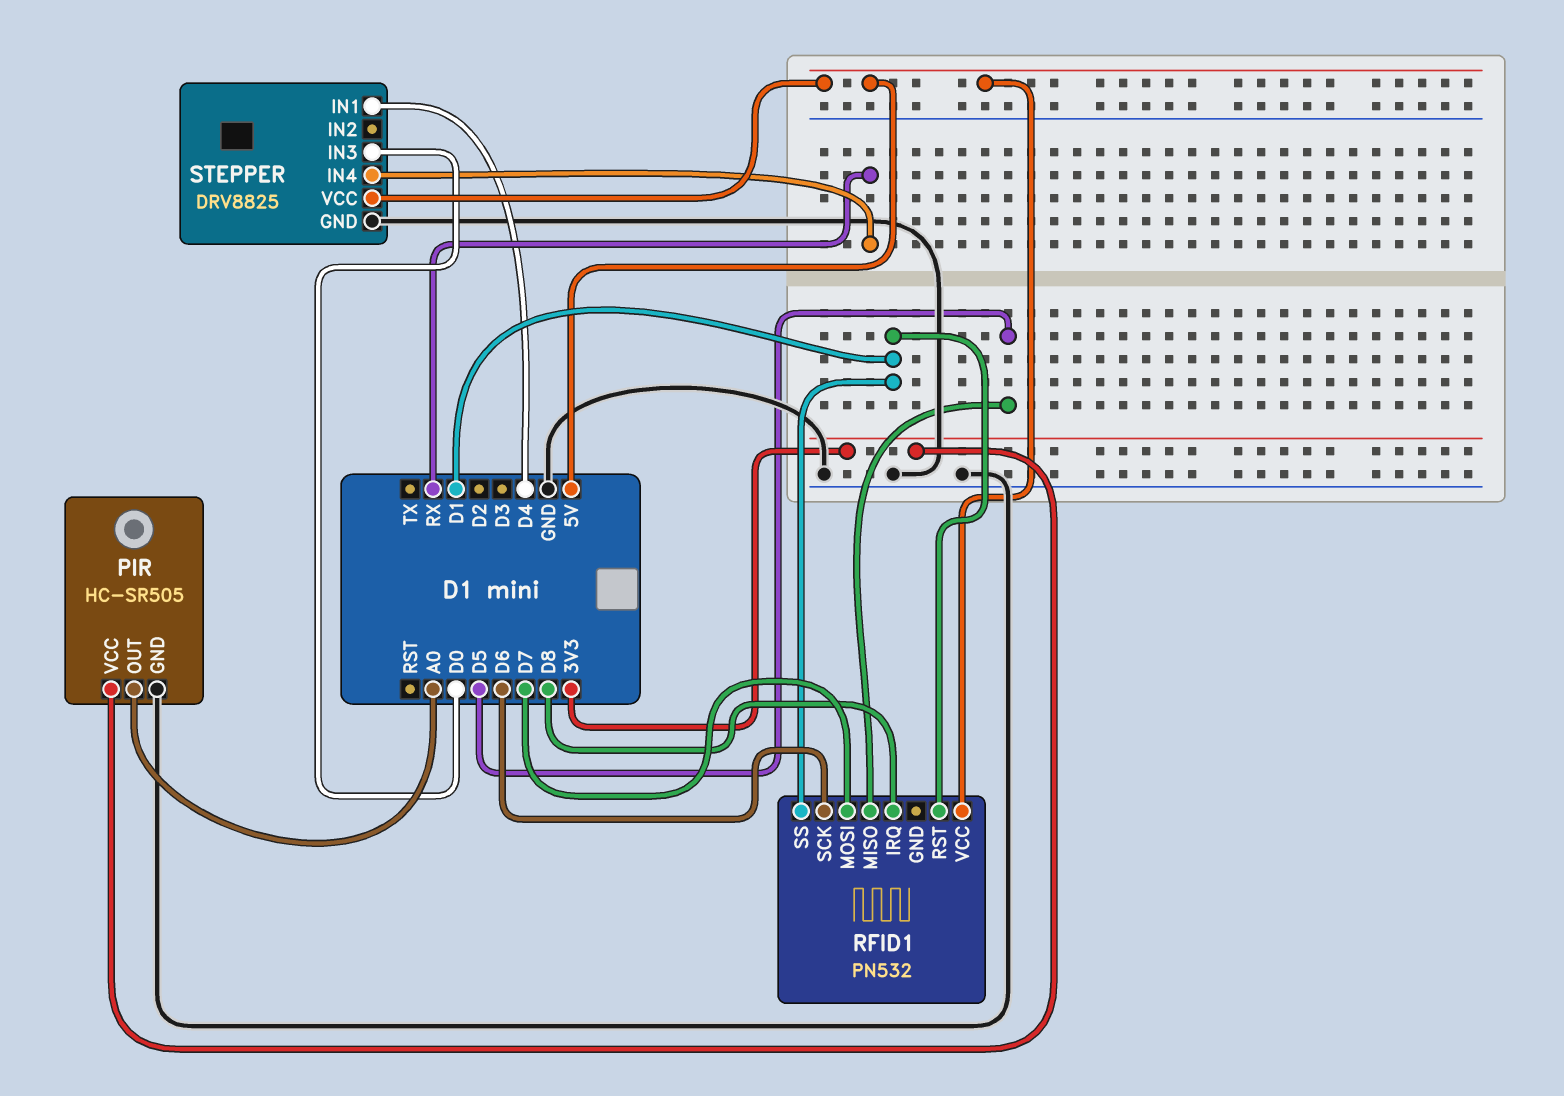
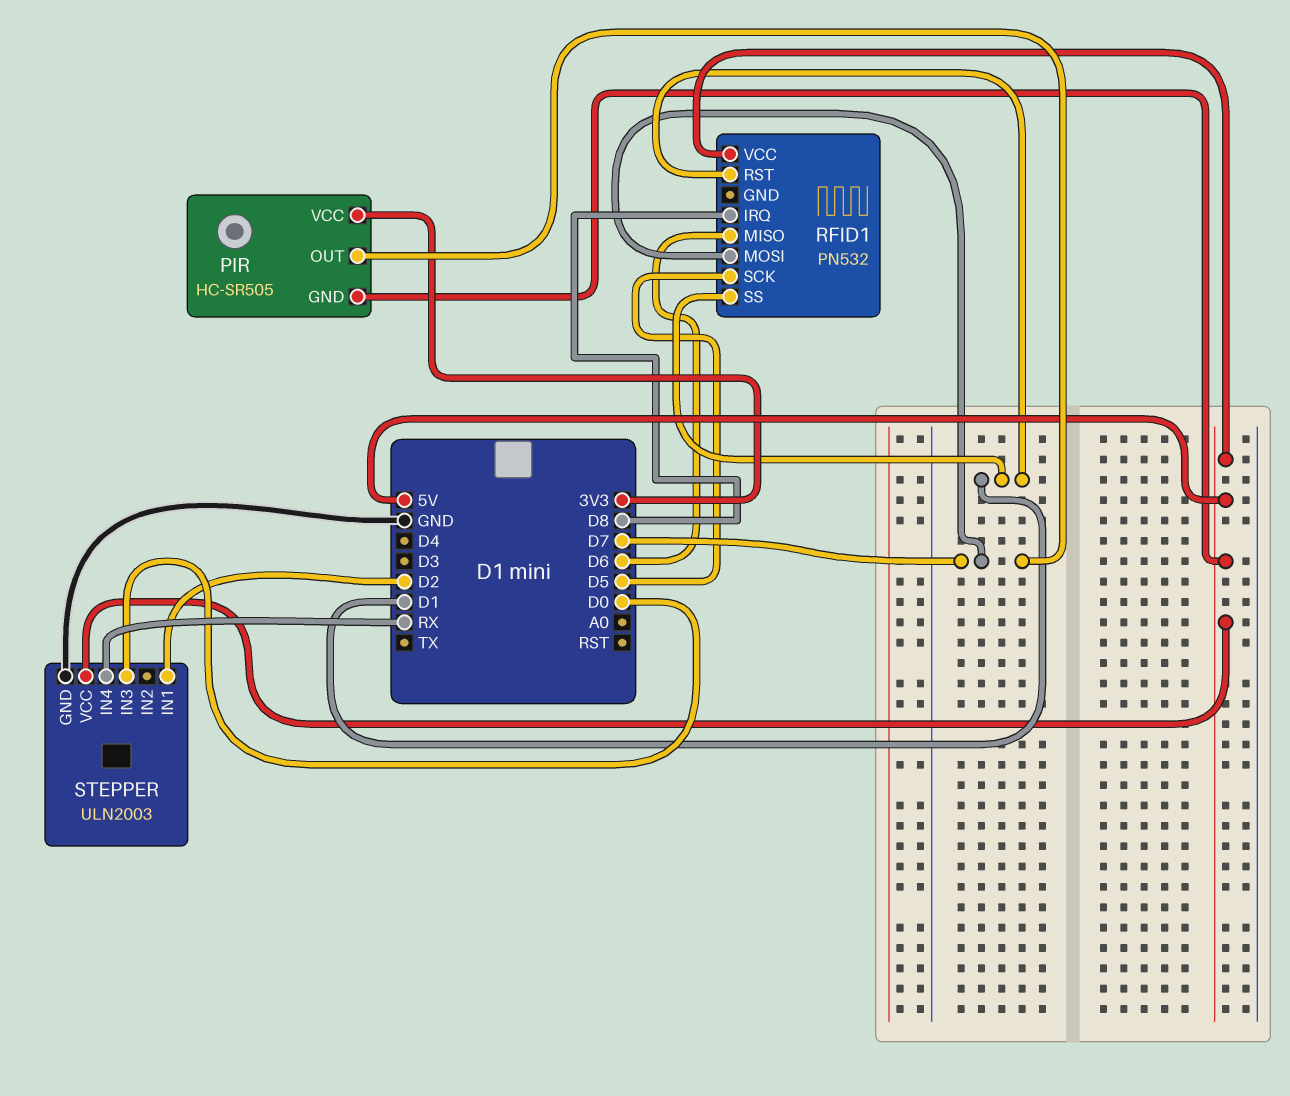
PIR pin GND: GND -> 5V
PIR pin OUT: A0 -> D7
RFID1 pin MISO: D5 -> D6
RFID1 pin SCK: D6 -> D5
STEPPER: DRV8825 -> ULN2003
STEPPER pin IN1: D4 -> D2

